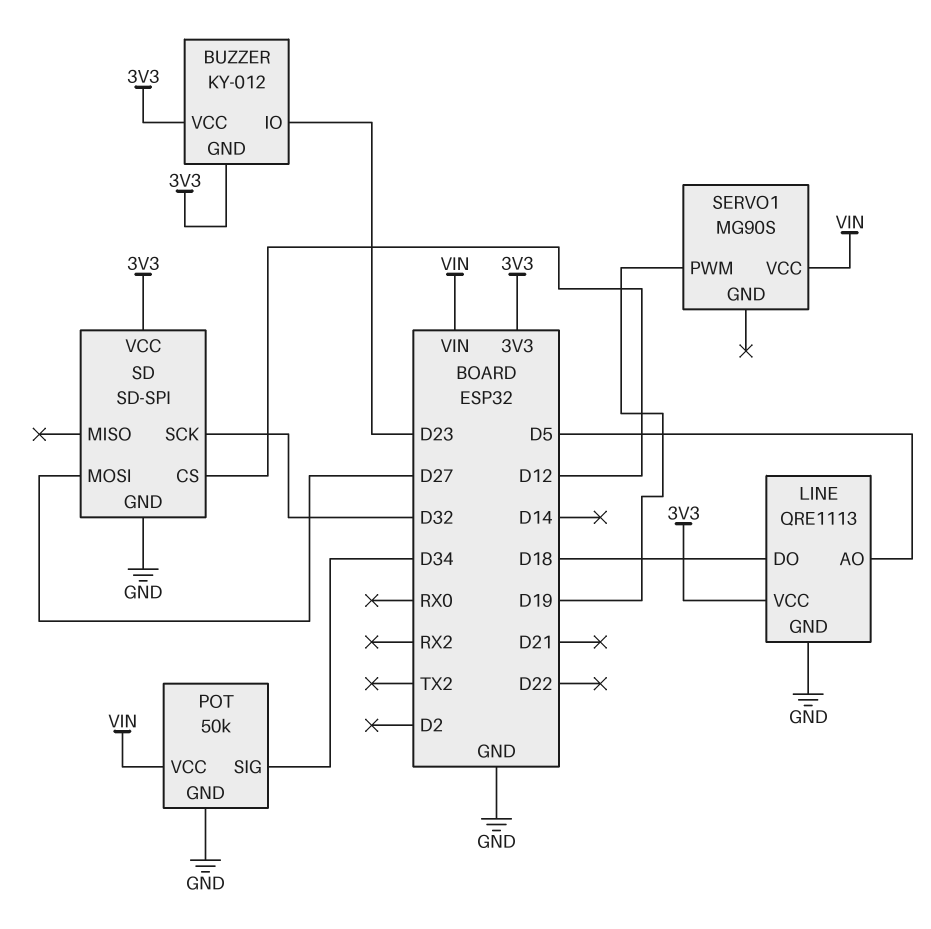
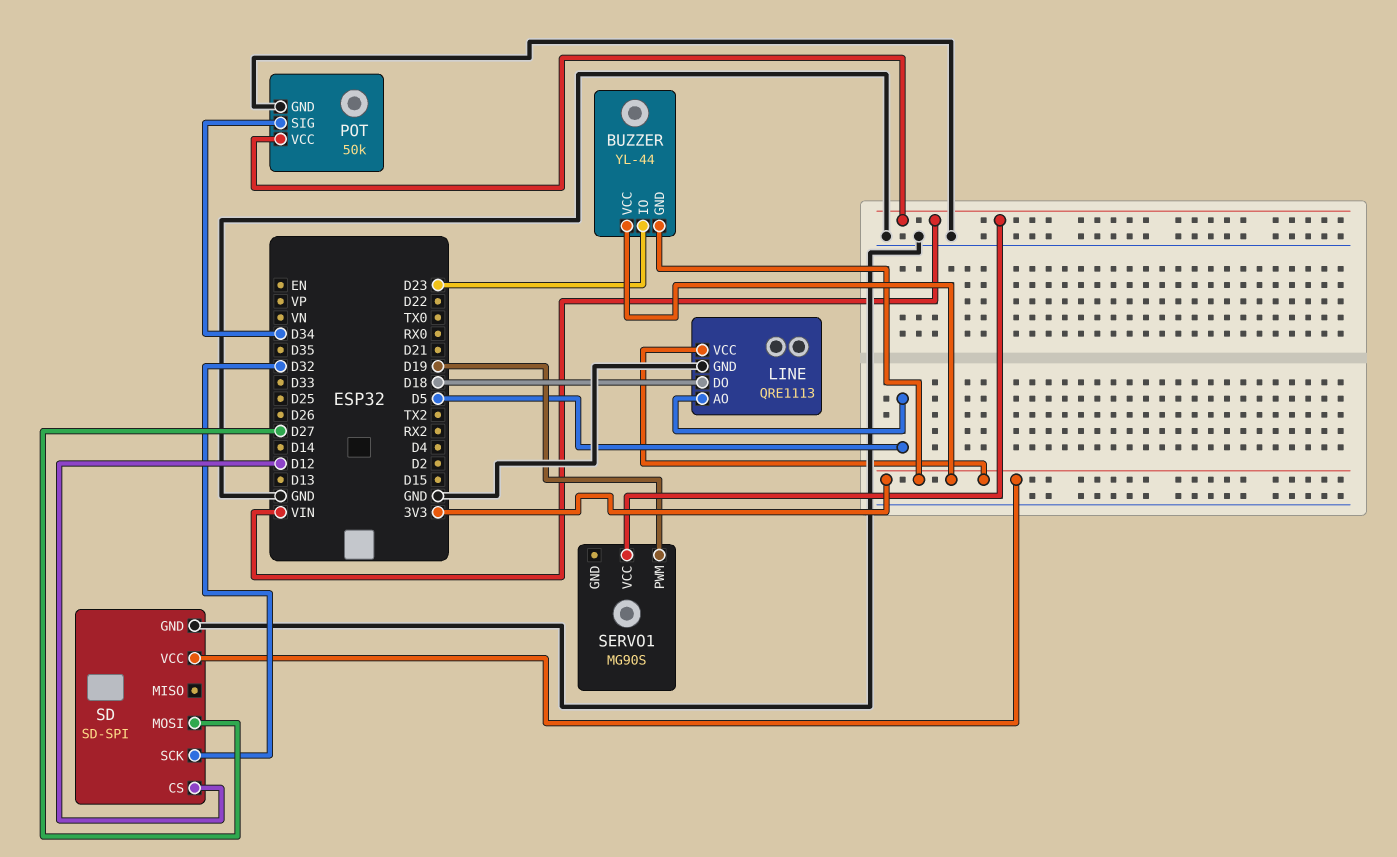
BUZZER: KY-012 -> YL-44

